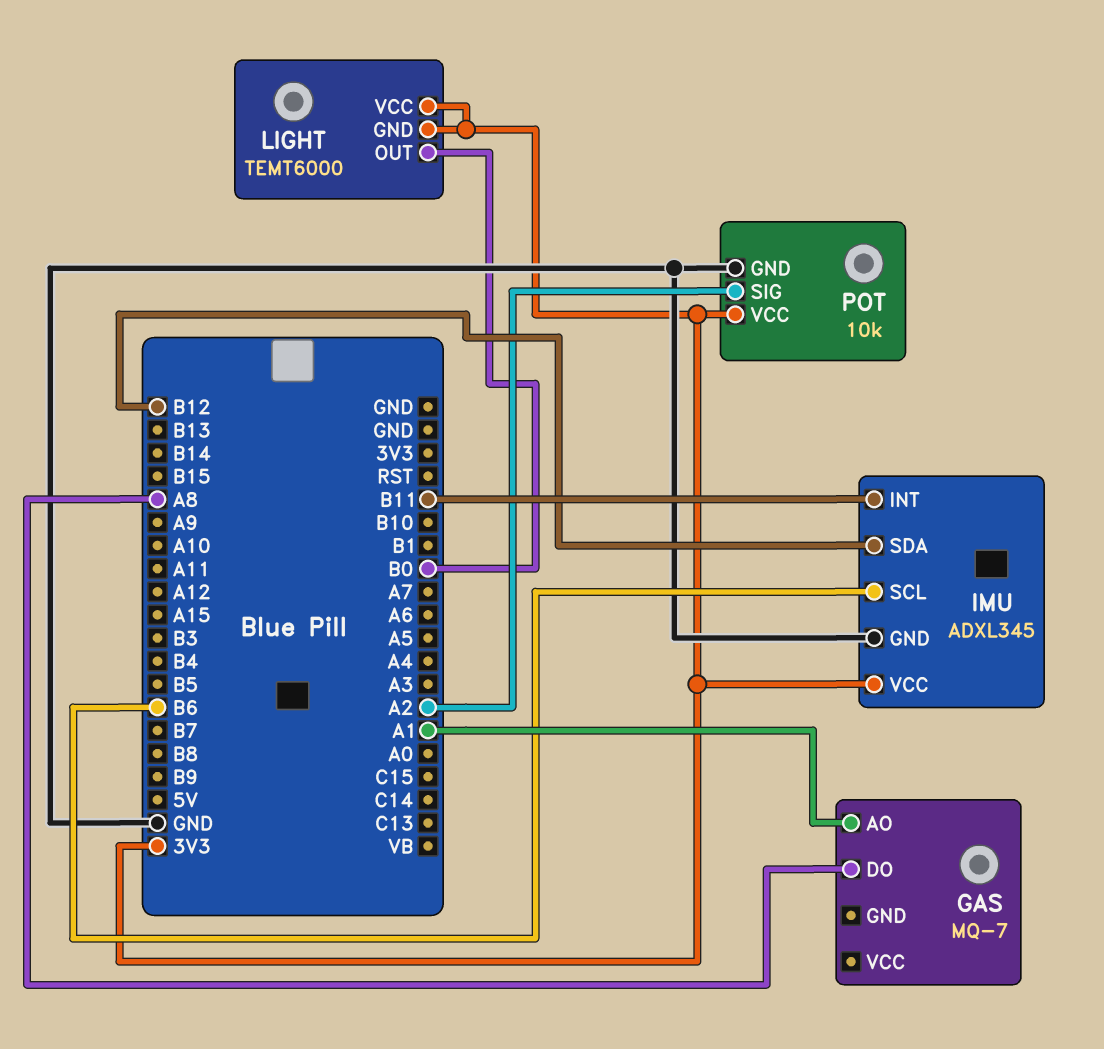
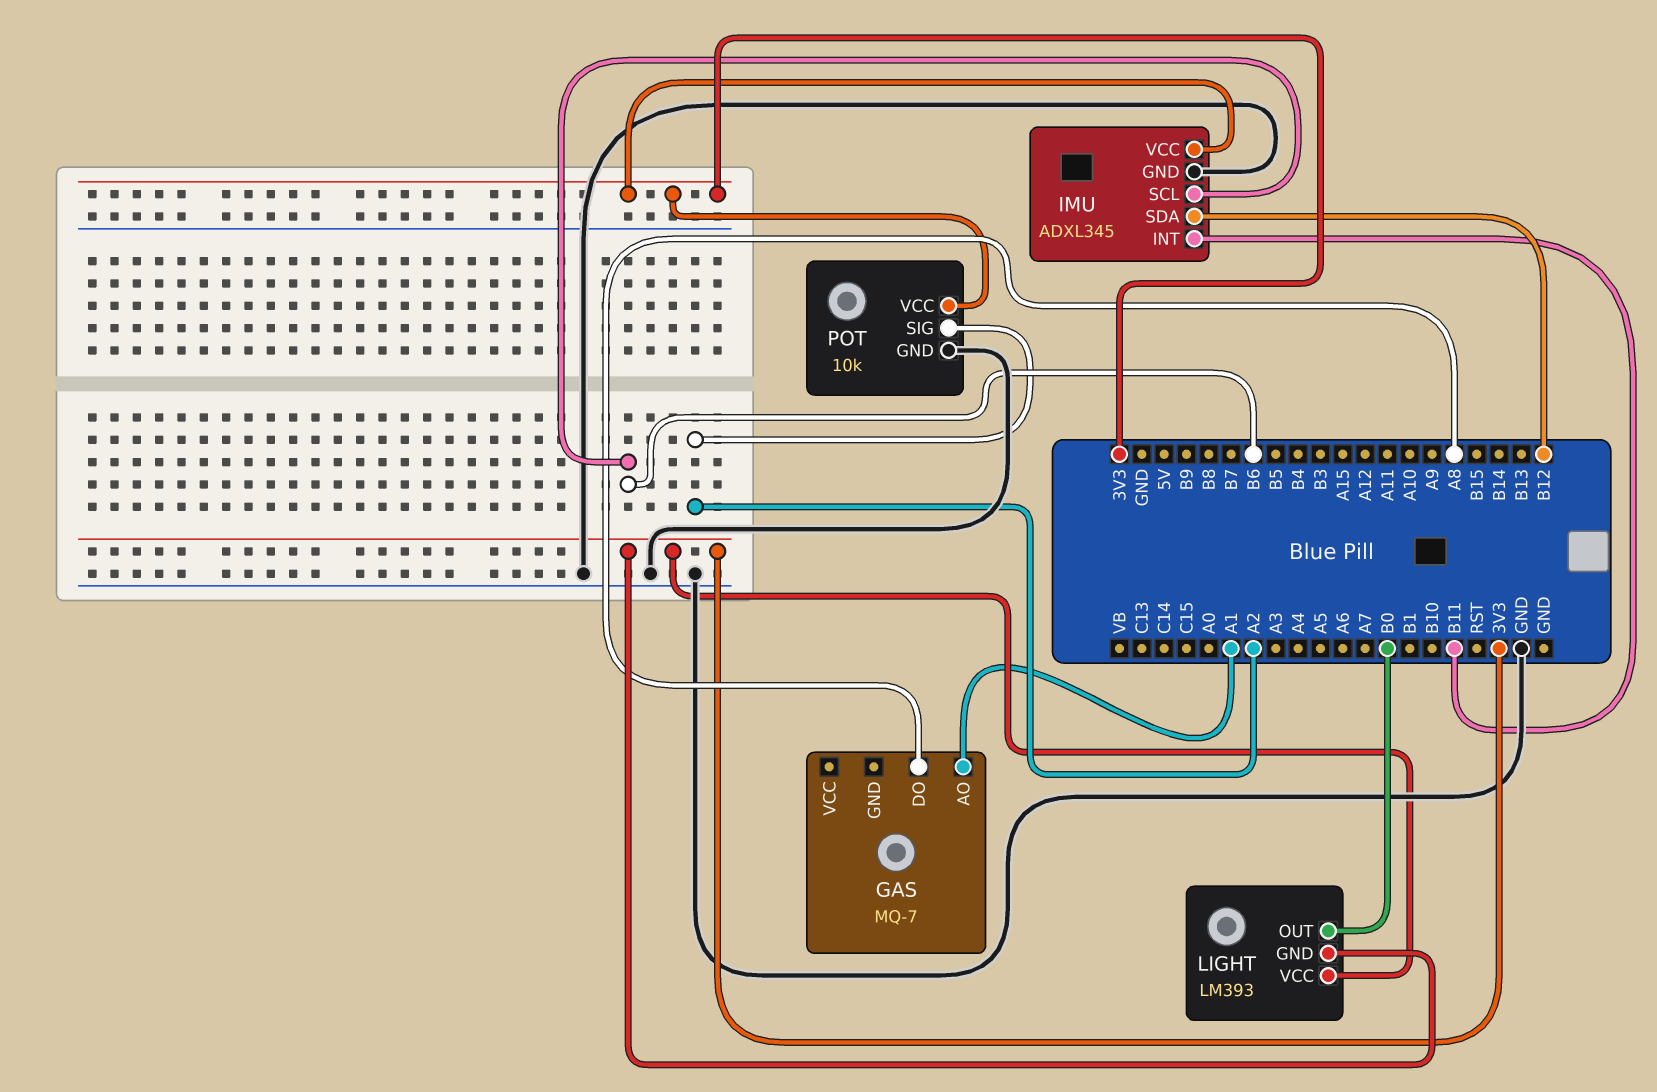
LIGHT: TEMT6000 -> LM393

